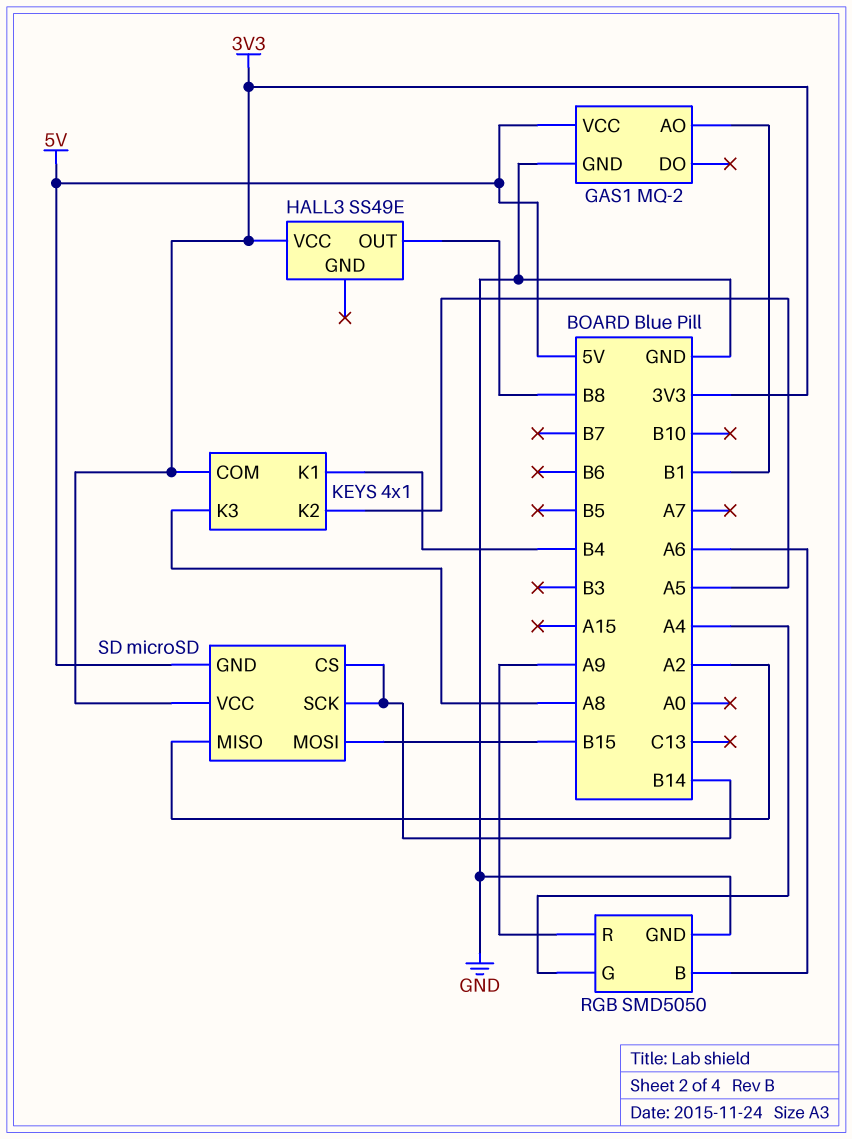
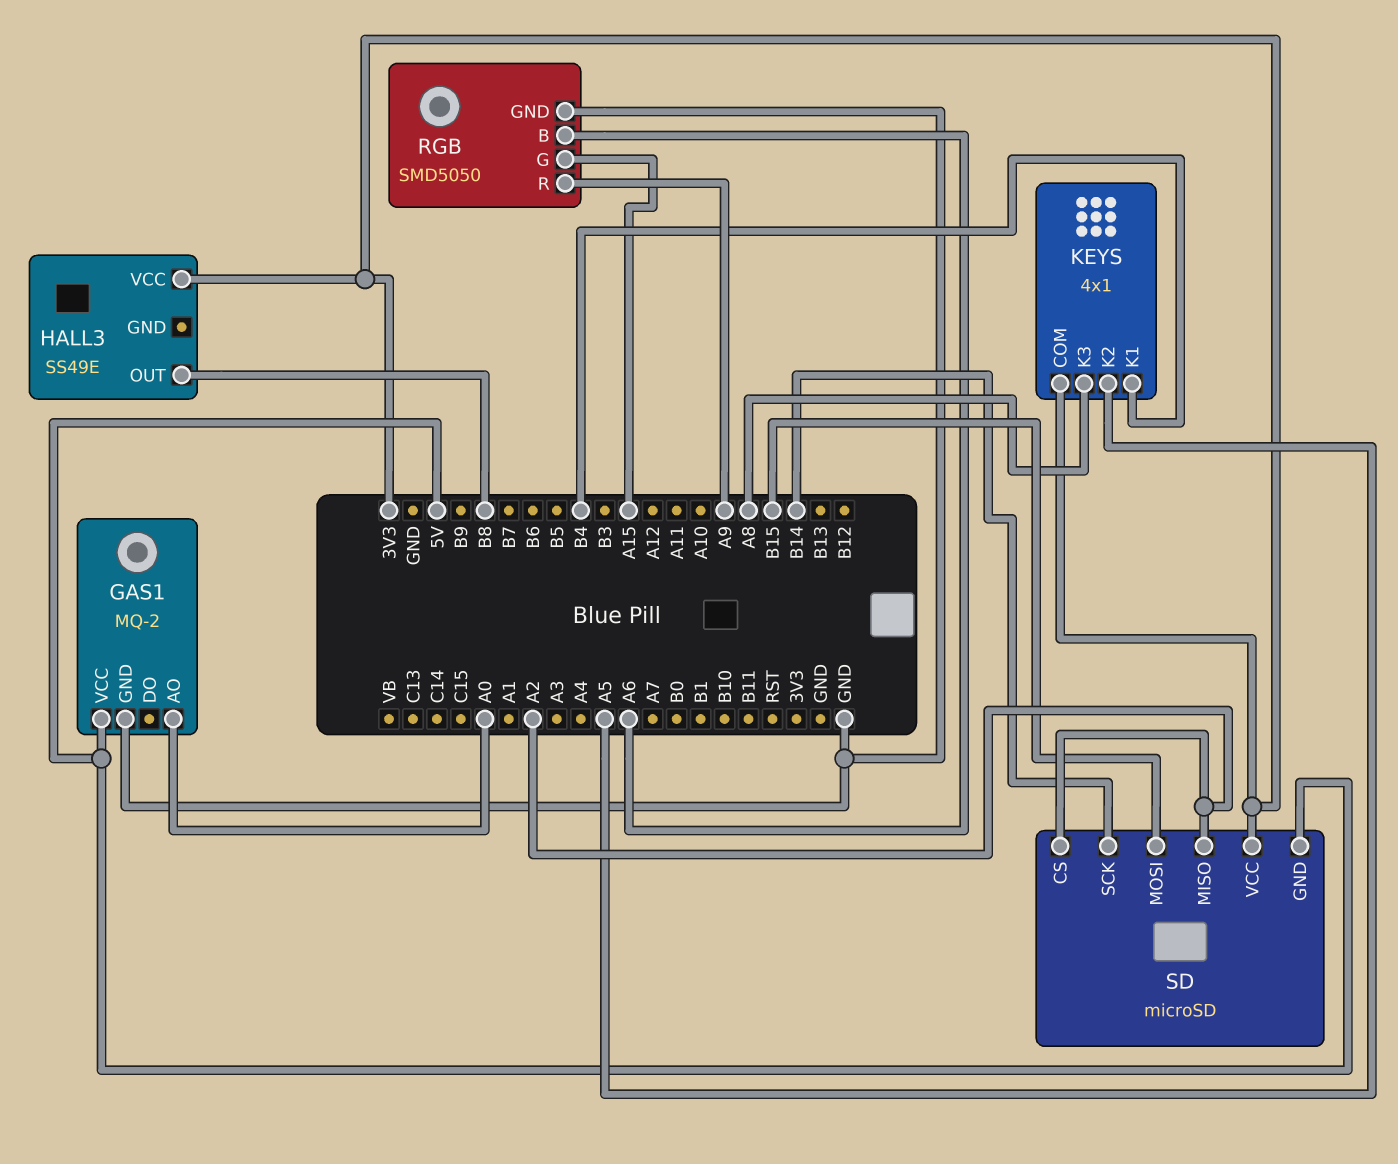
GAS1 pin AO: B1 -> A0
RGB pin G: A4 -> A15
SD pin CS: B14 -> A2

